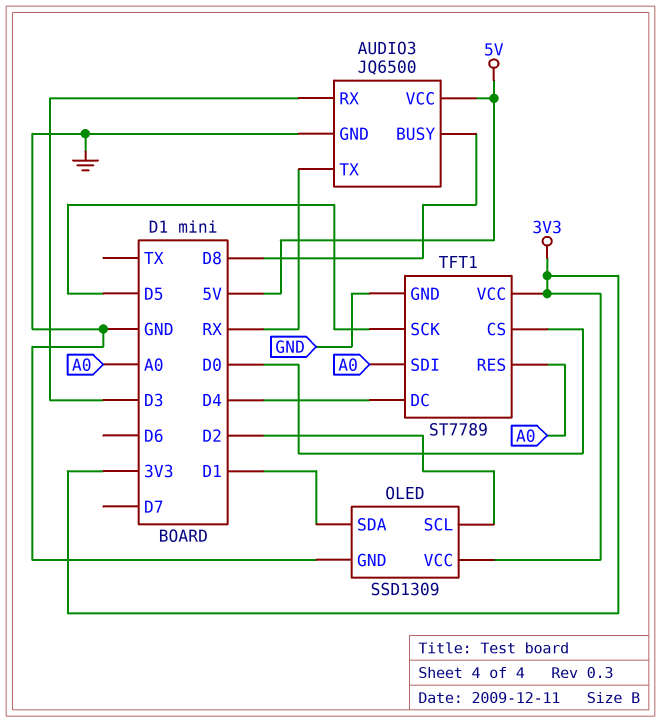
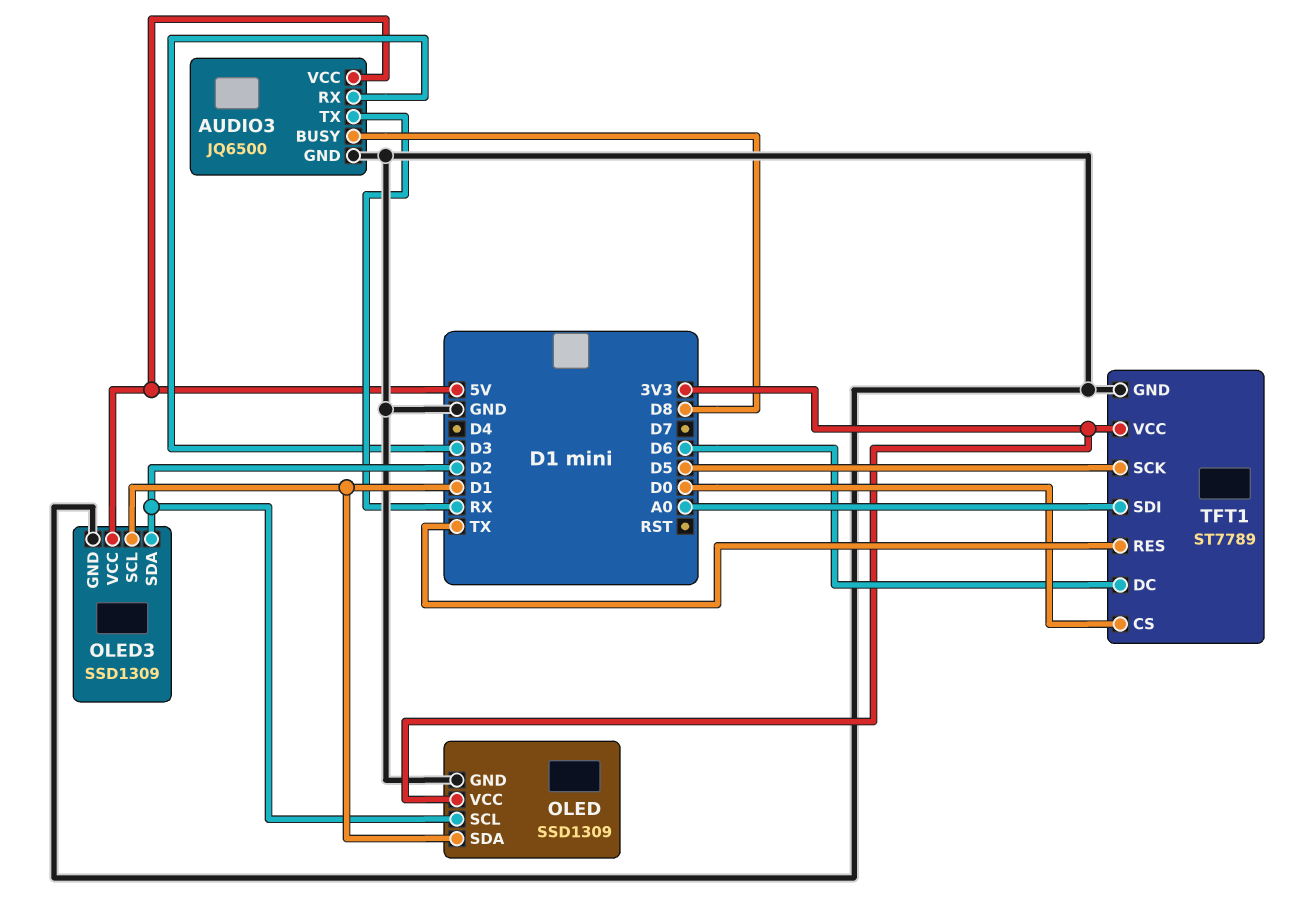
OLED3: none -> SSD1309
OLED3 pin GND: none -> GND
OLED3 pin SCL: none -> D1
OLED3 pin SDA: none -> D2
OLED3 pin VCC: none -> 5V
TFT1 pin DC: D4 -> D6
TFT1 pin RES: A0 -> TX

